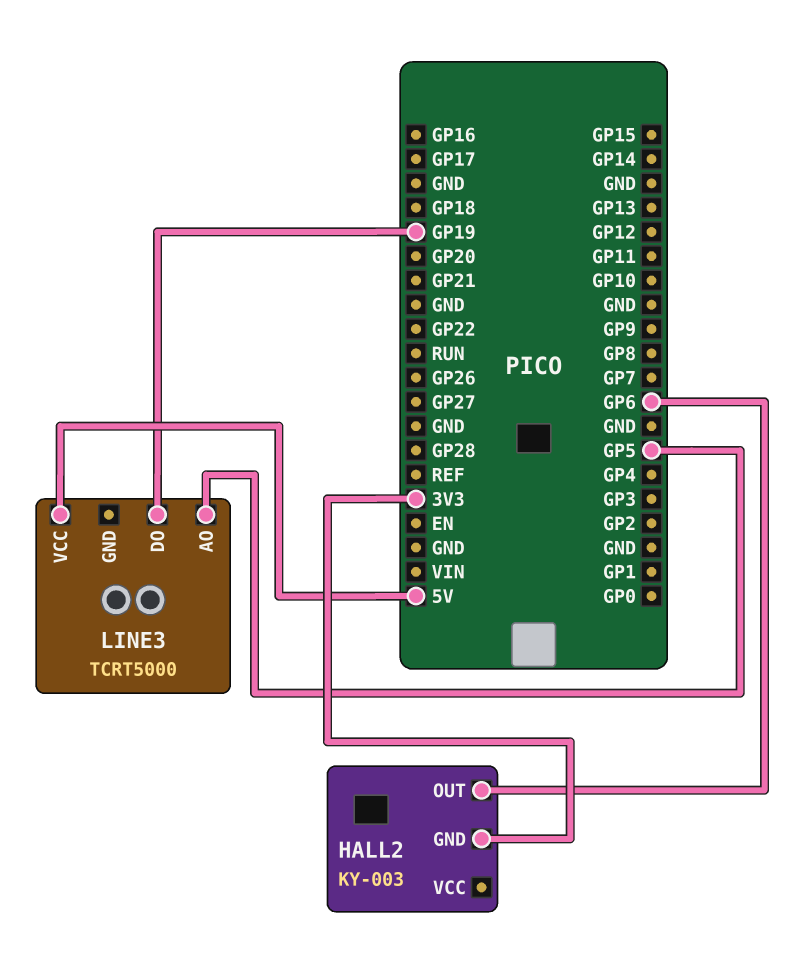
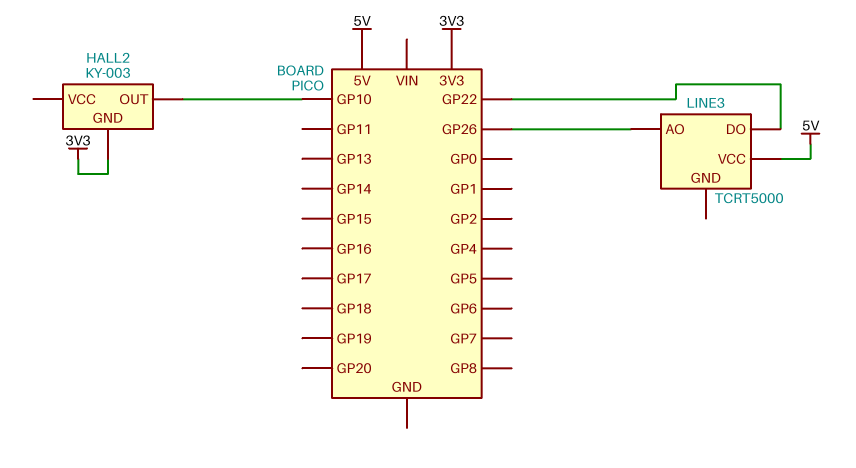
HALL2 pin OUT: GP6 -> GP10
LINE3 pin AO: GP5 -> GP26
LINE3 pin DO: GP19 -> GP22

